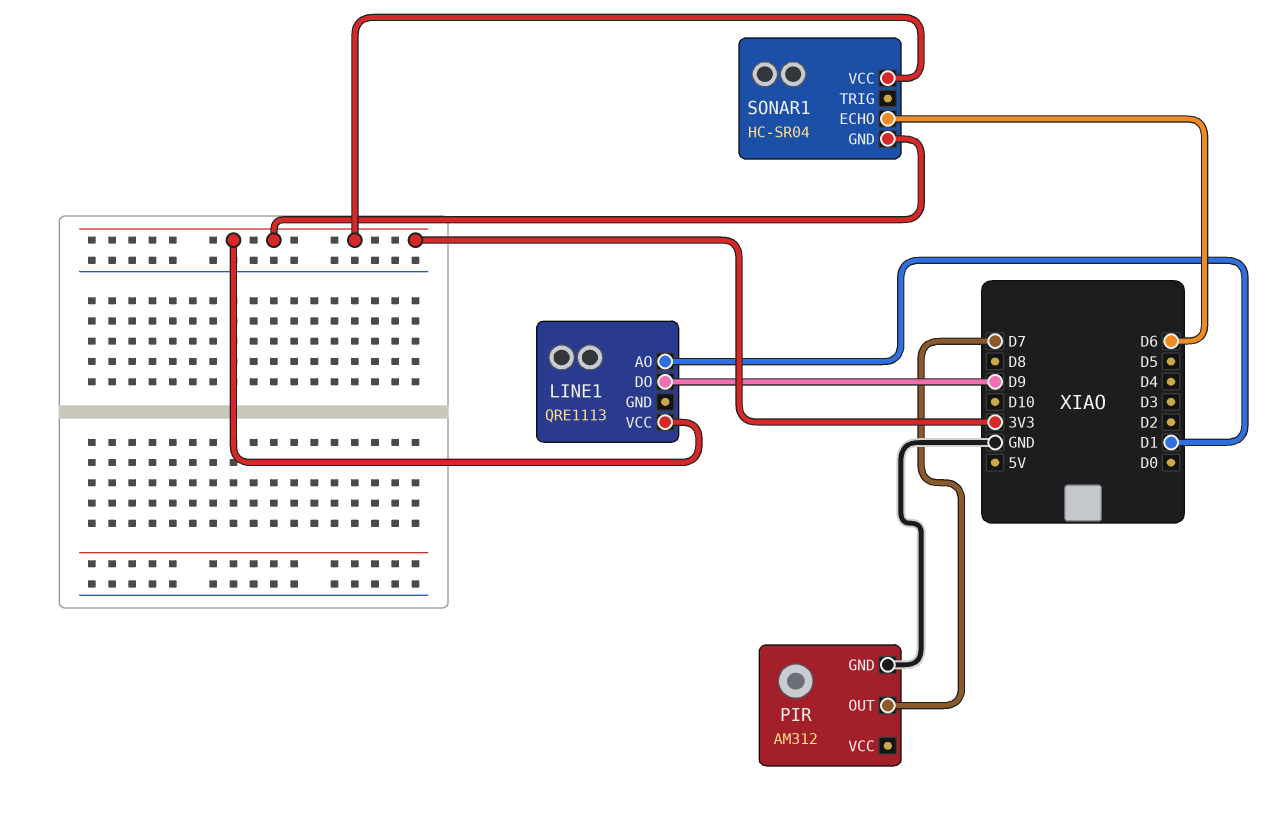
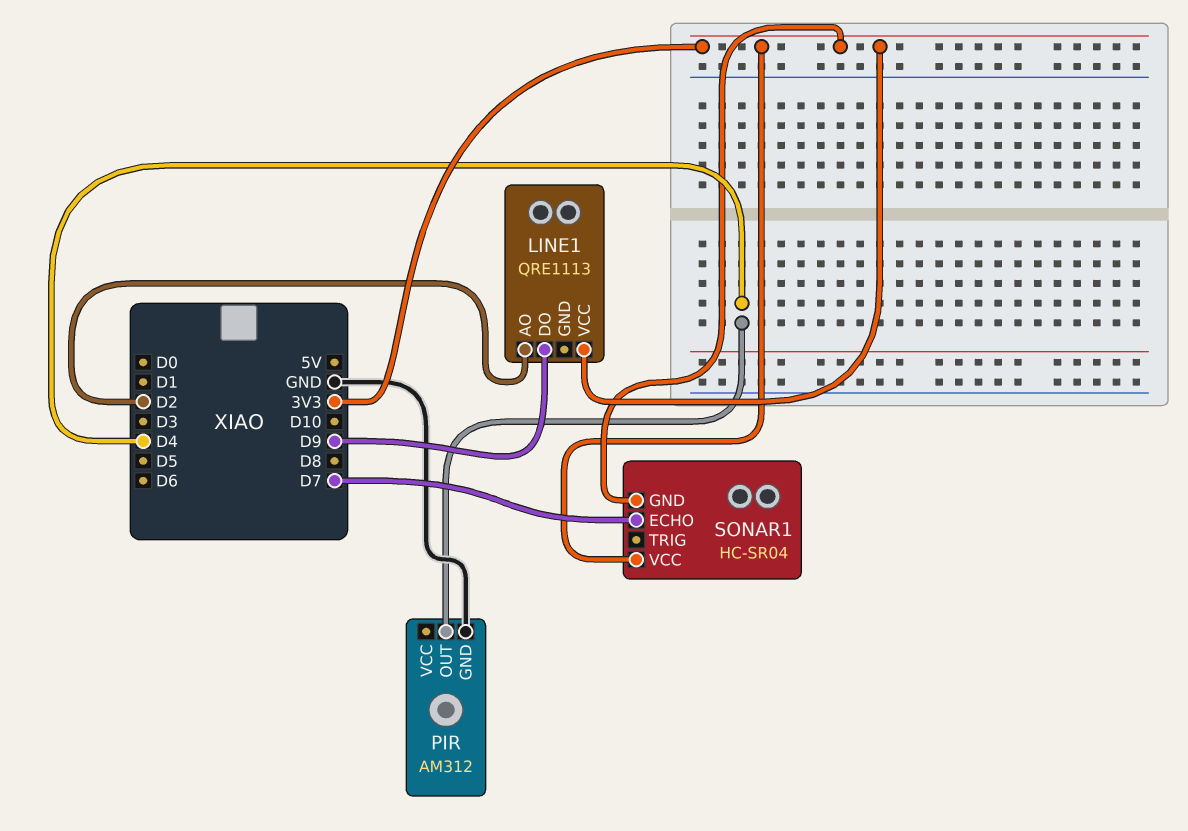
LINE1 pin AO: D1 -> D2
PIR pin OUT: D7 -> D4
SONAR1 pin ECHO: D6 -> D7

